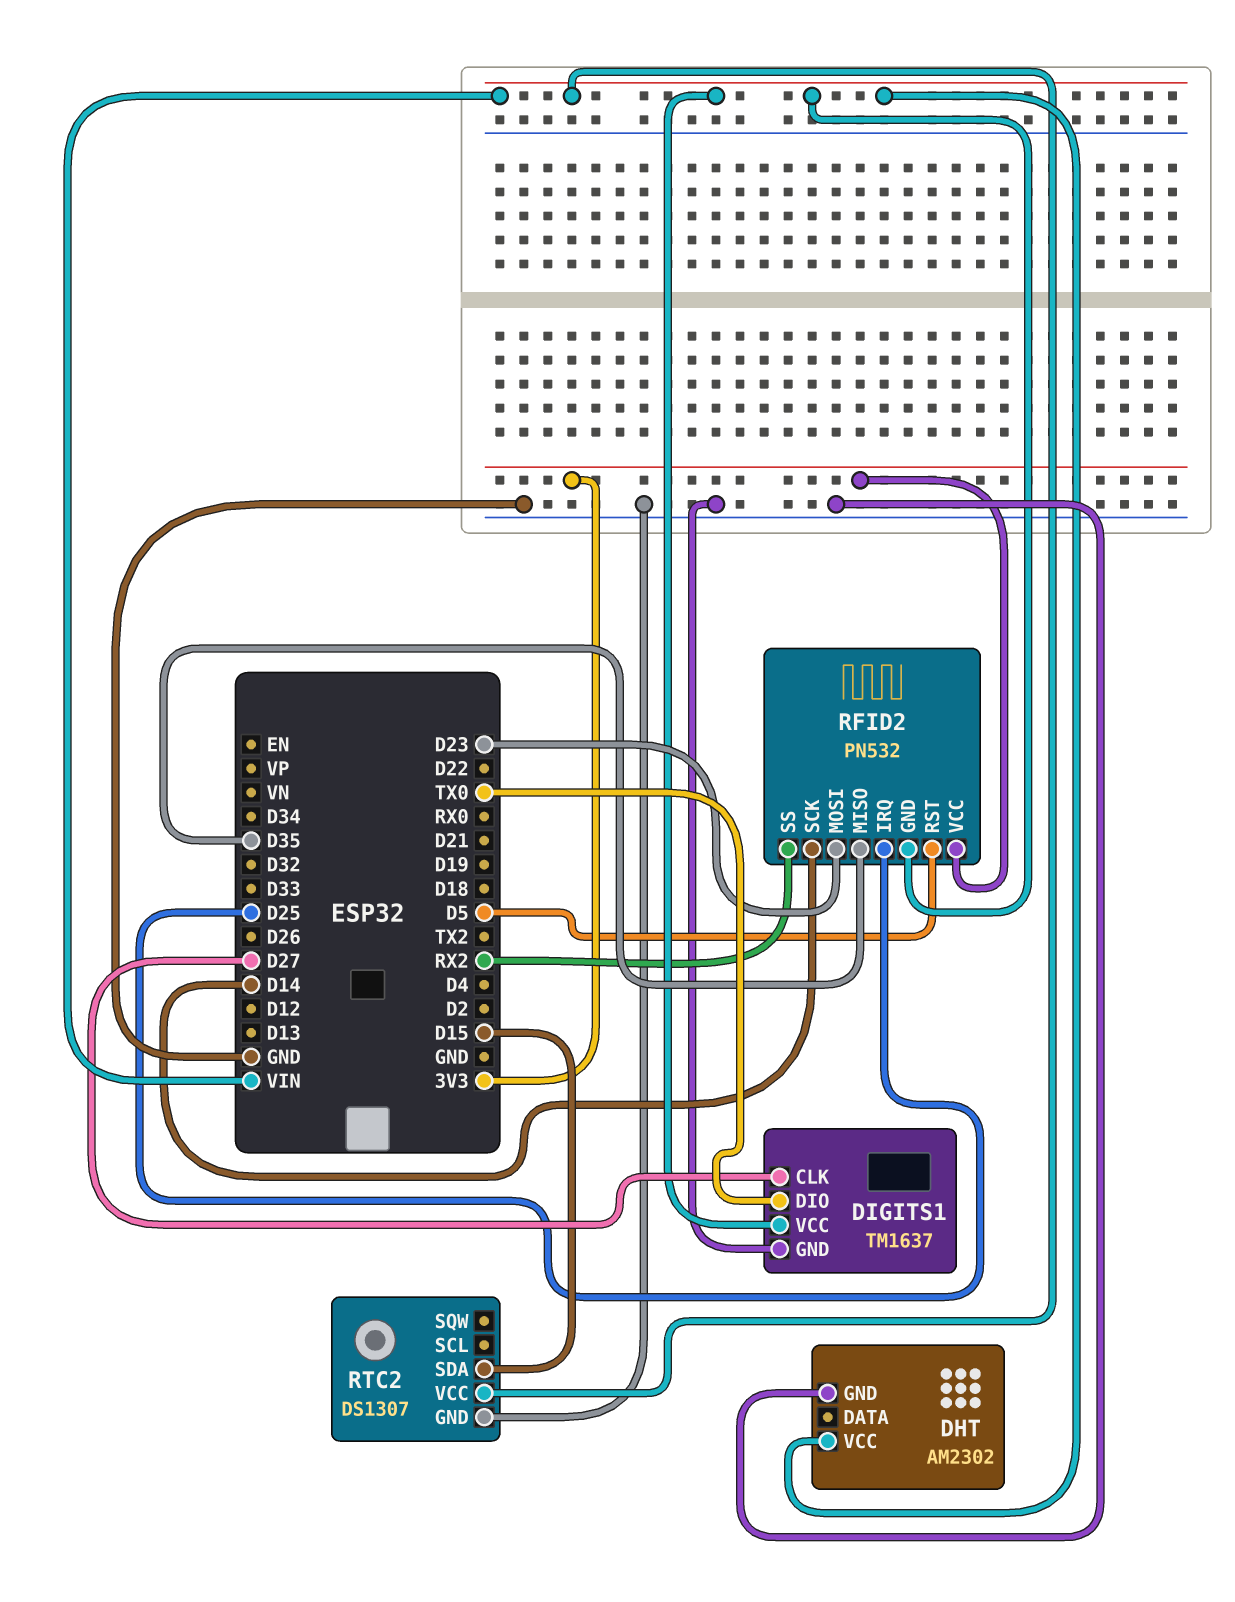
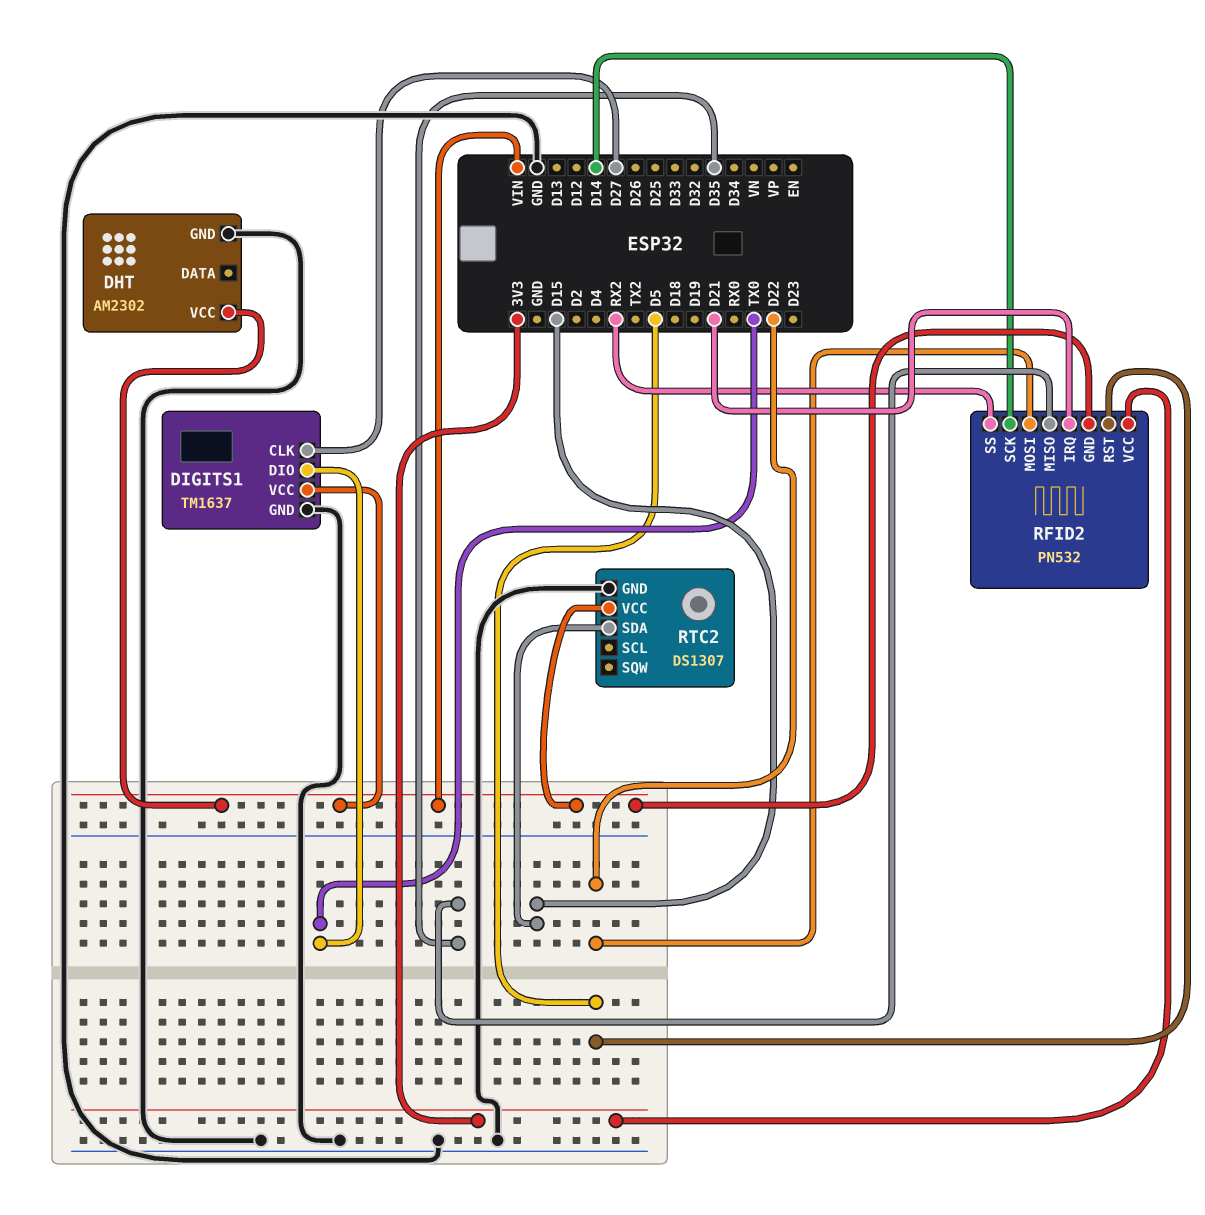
RFID2 pin IRQ: D25 -> D21
RFID2 pin MOSI: D23 -> D22

